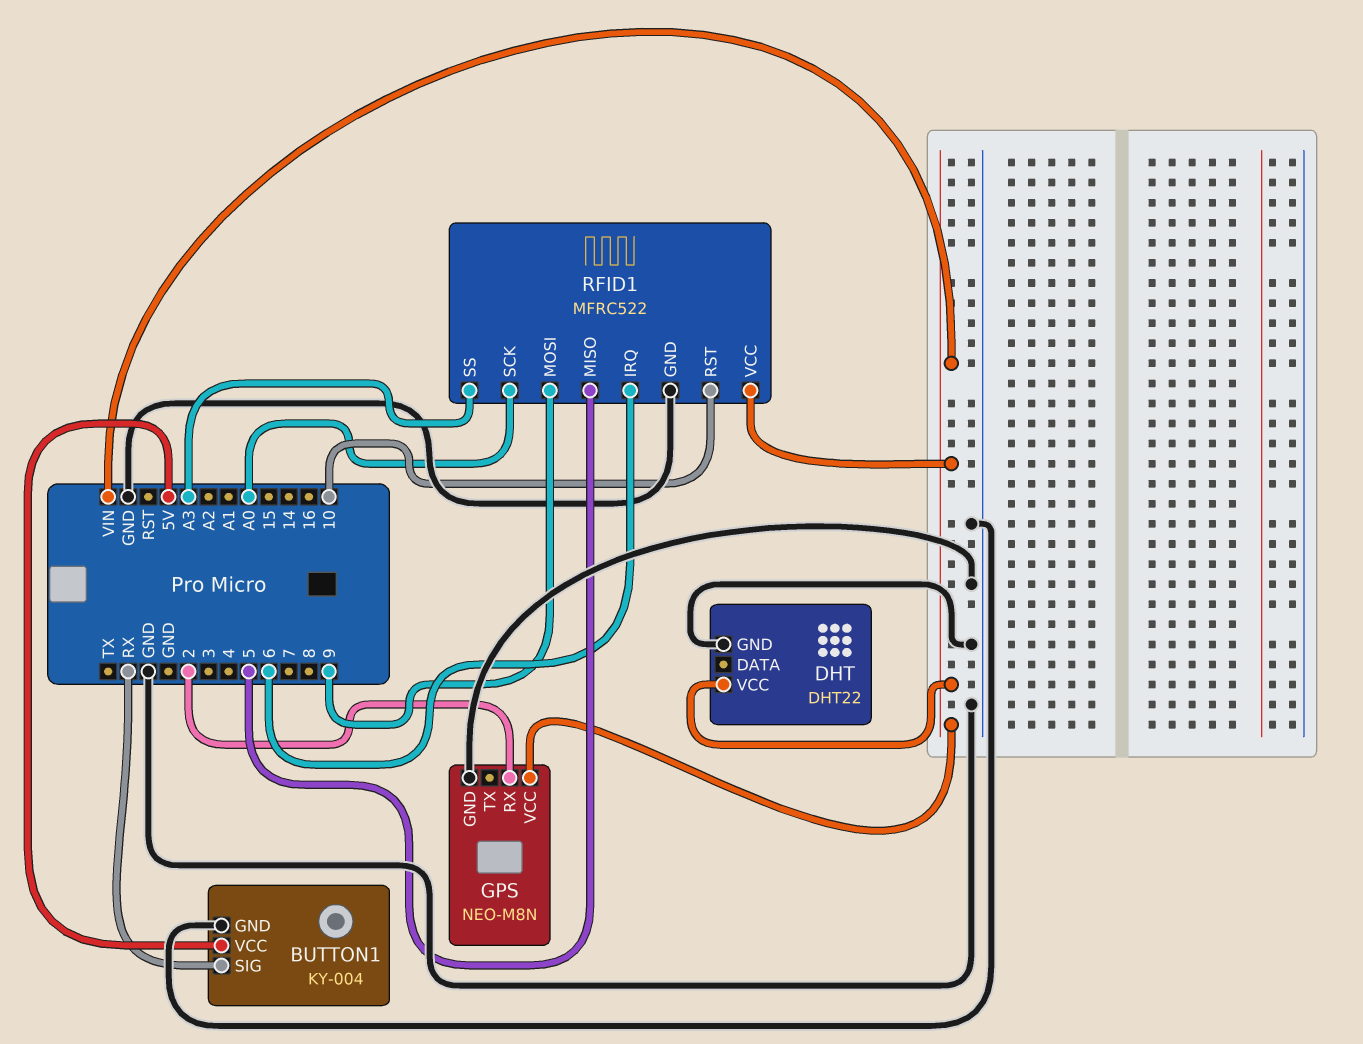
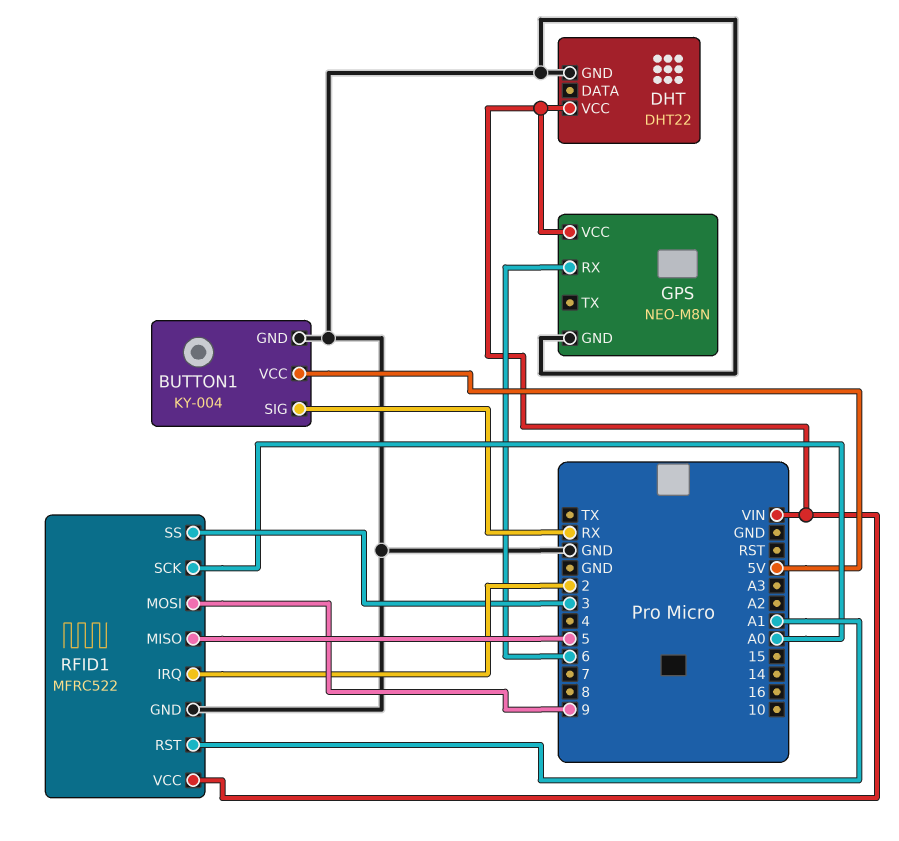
GPS pin RX: 2 -> 6
RFID1 pin IRQ: 6 -> 2
RFID1 pin RST: 10 -> A1
RFID1 pin SS: A3 -> 3

